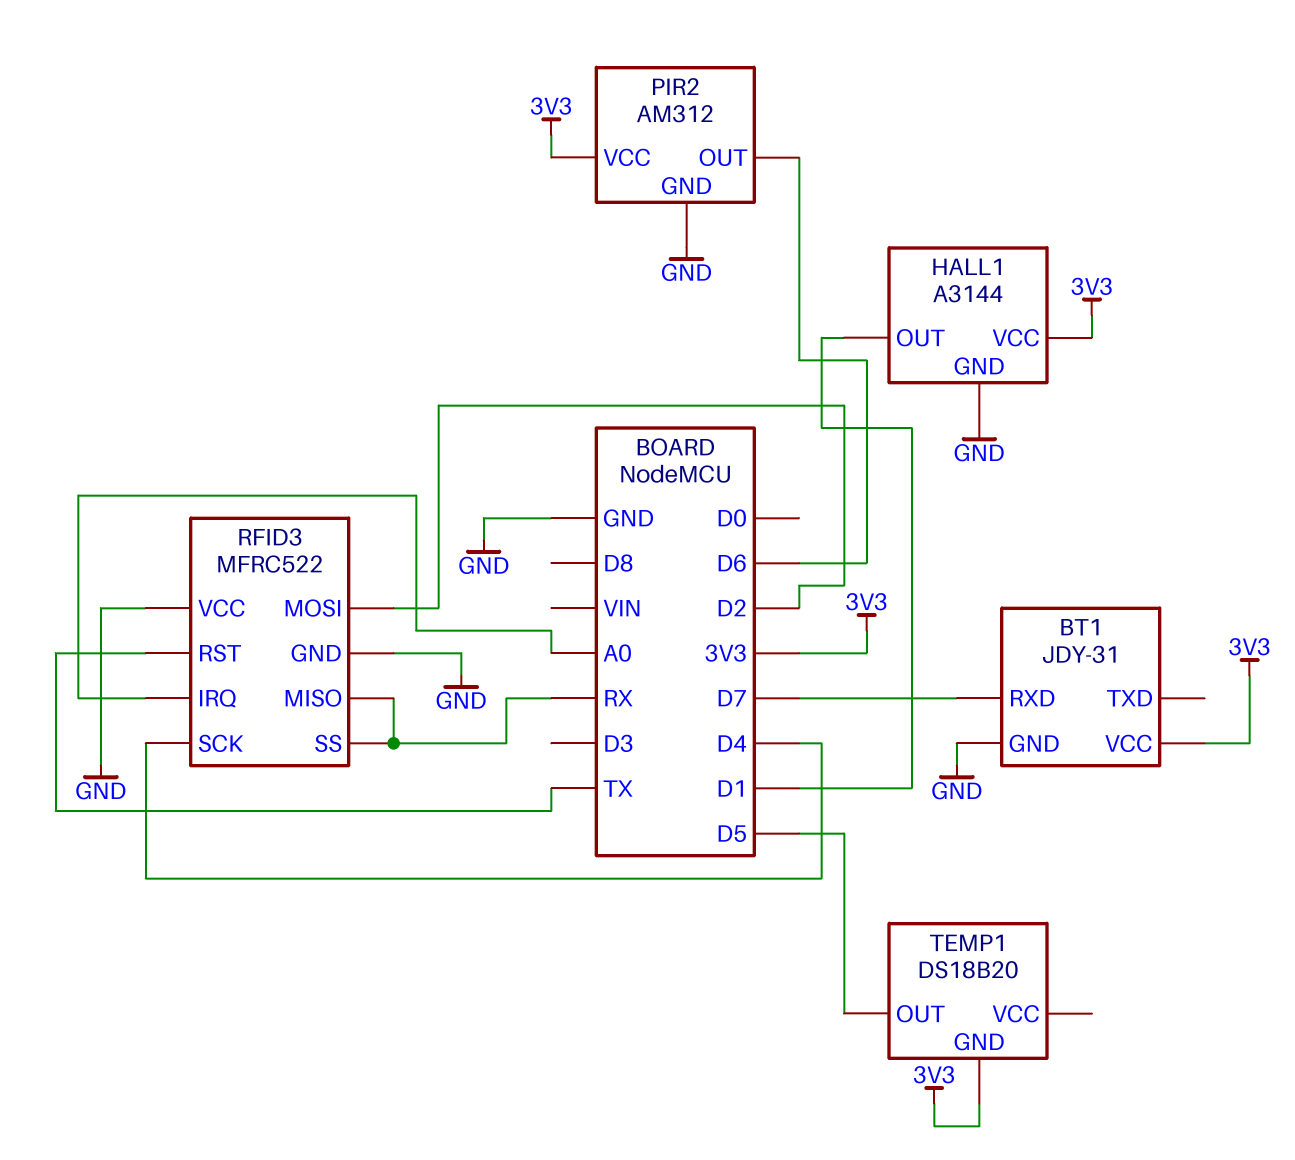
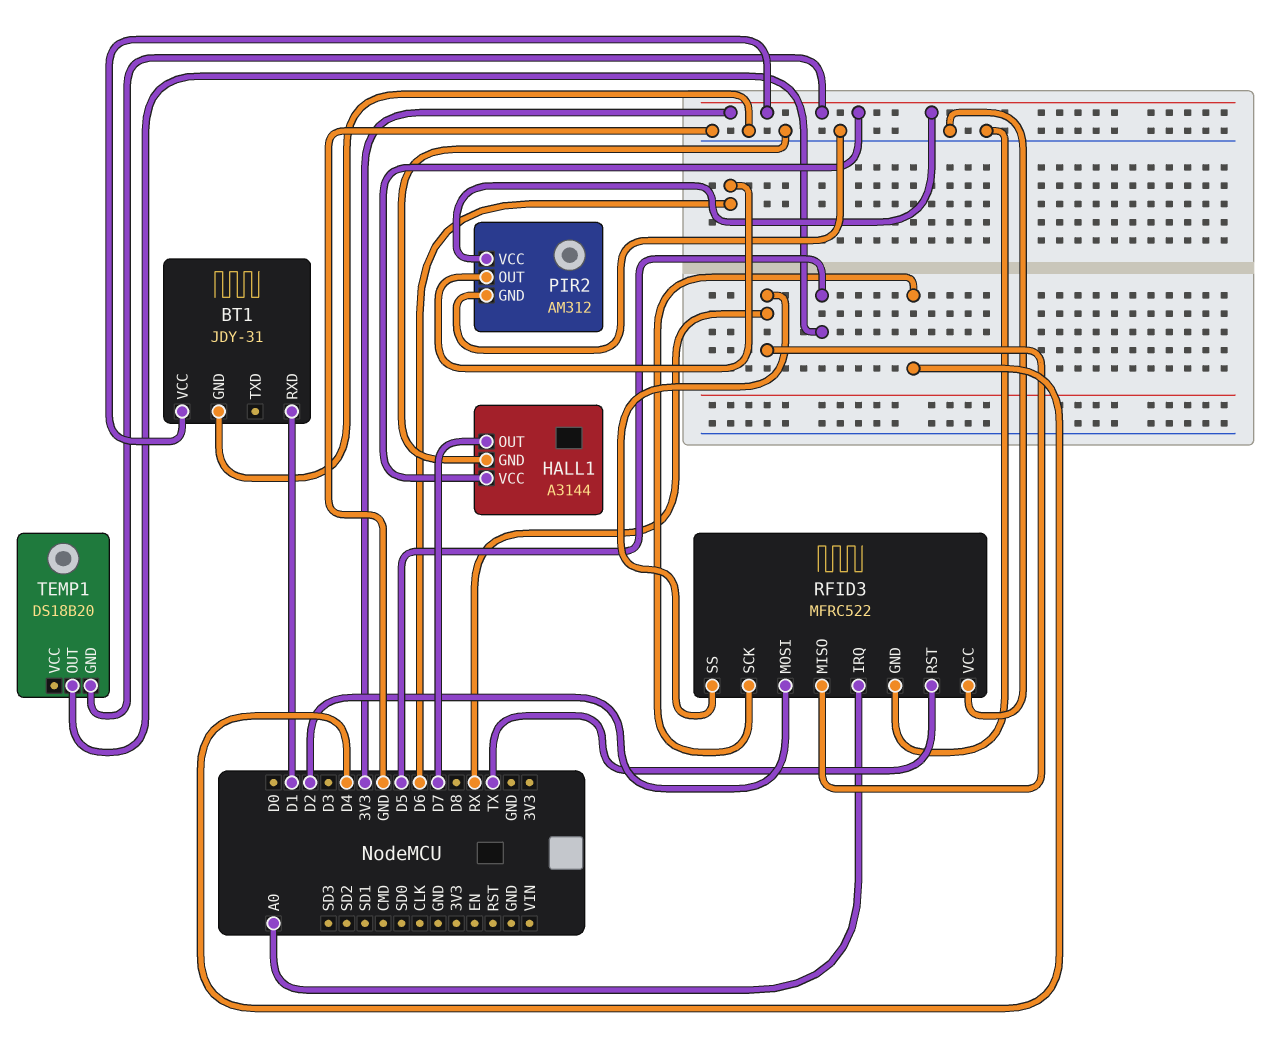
BT1 pin RXD: D7 -> D1
HALL1 pin OUT: D1 -> D7

